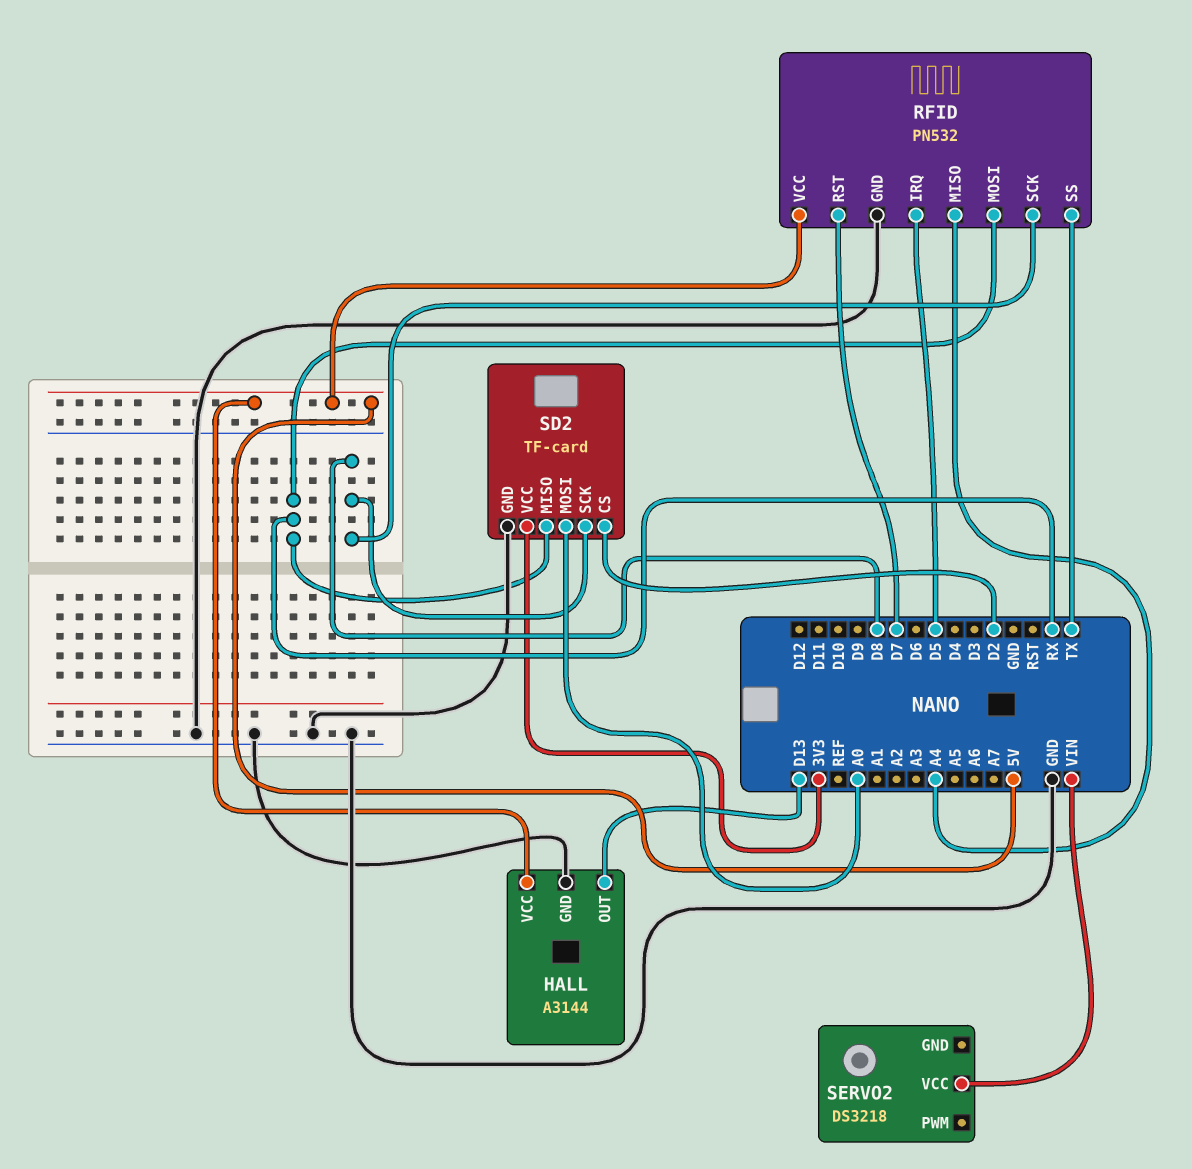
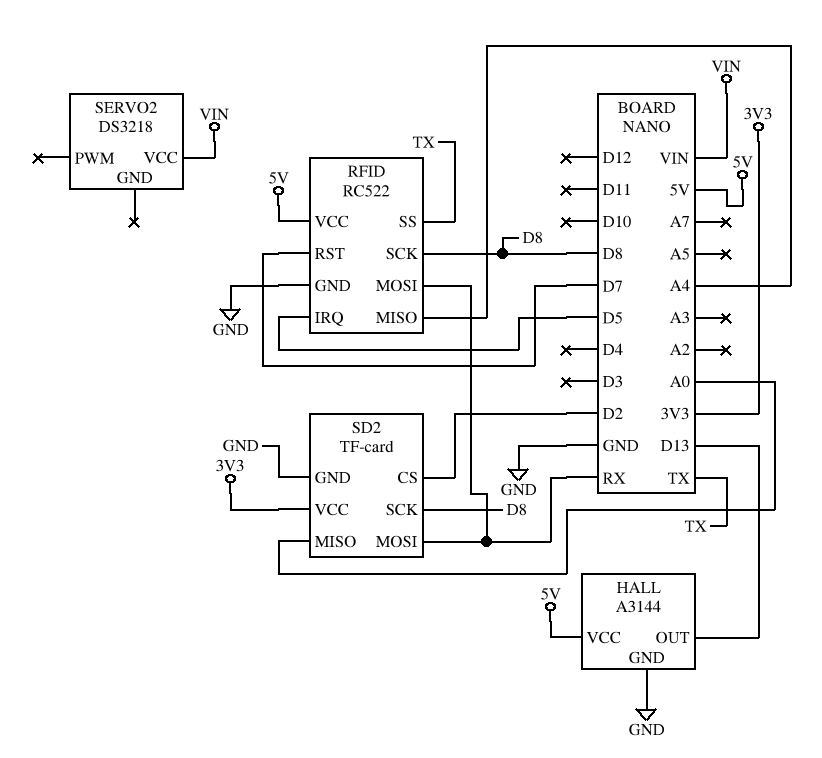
RFID: PN532 -> RC522
SD2 pin MISO: RX -> A0
SD2 pin MOSI: A0 -> RX

